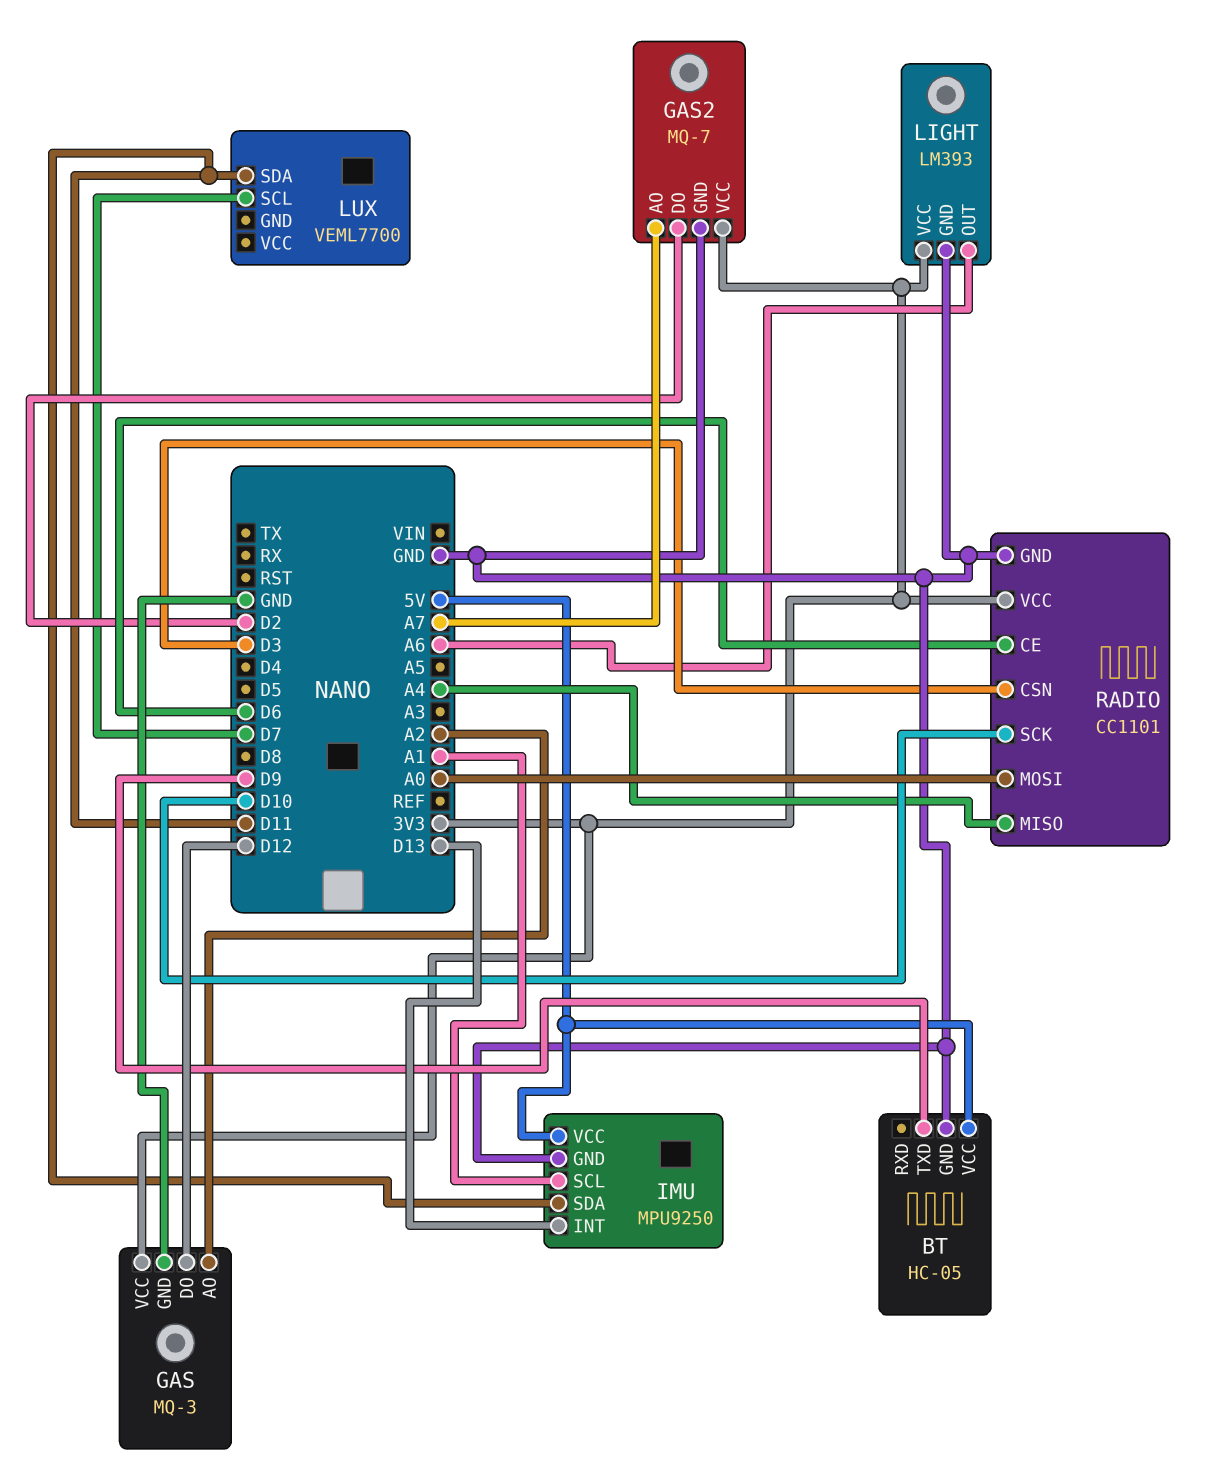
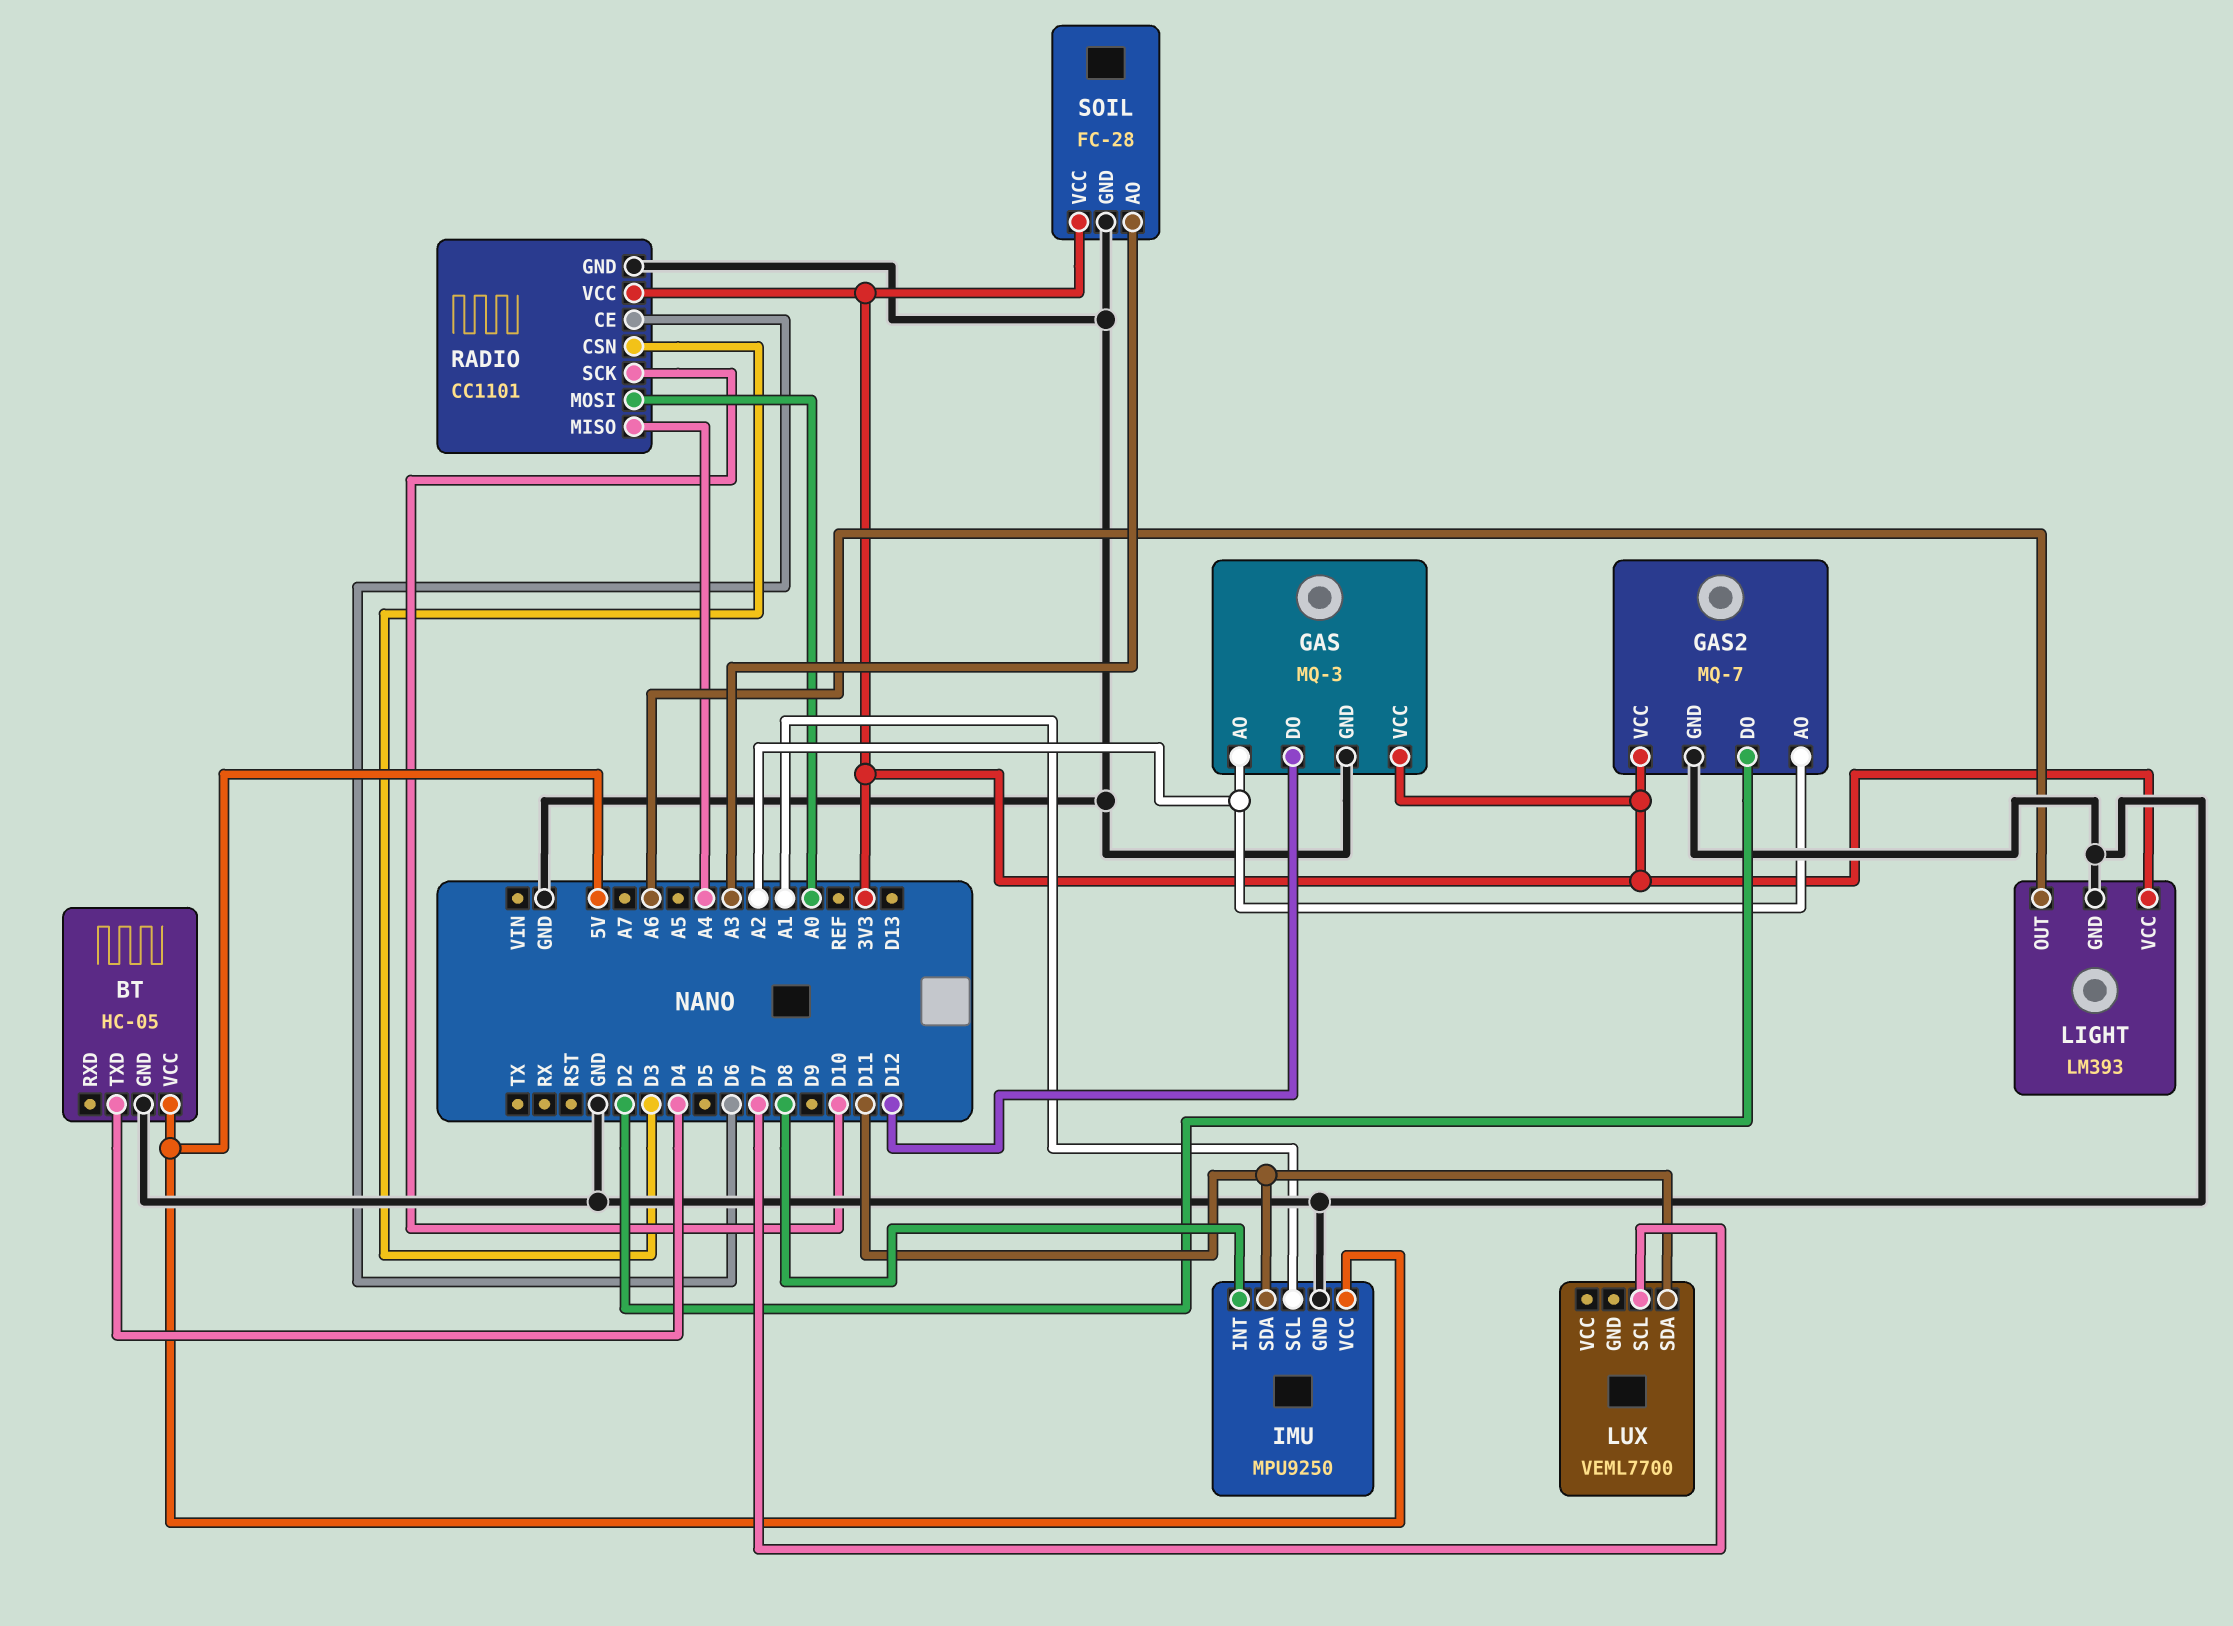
BT pin TXD: D9 -> D4
GAS2 pin AO: A7 -> A2
IMU pin INT: D13 -> D8
SOIL: none -> FC-28
SOIL pin AO: none -> A3
SOIL pin GND: none -> GND
SOIL pin VCC: none -> 3V3

